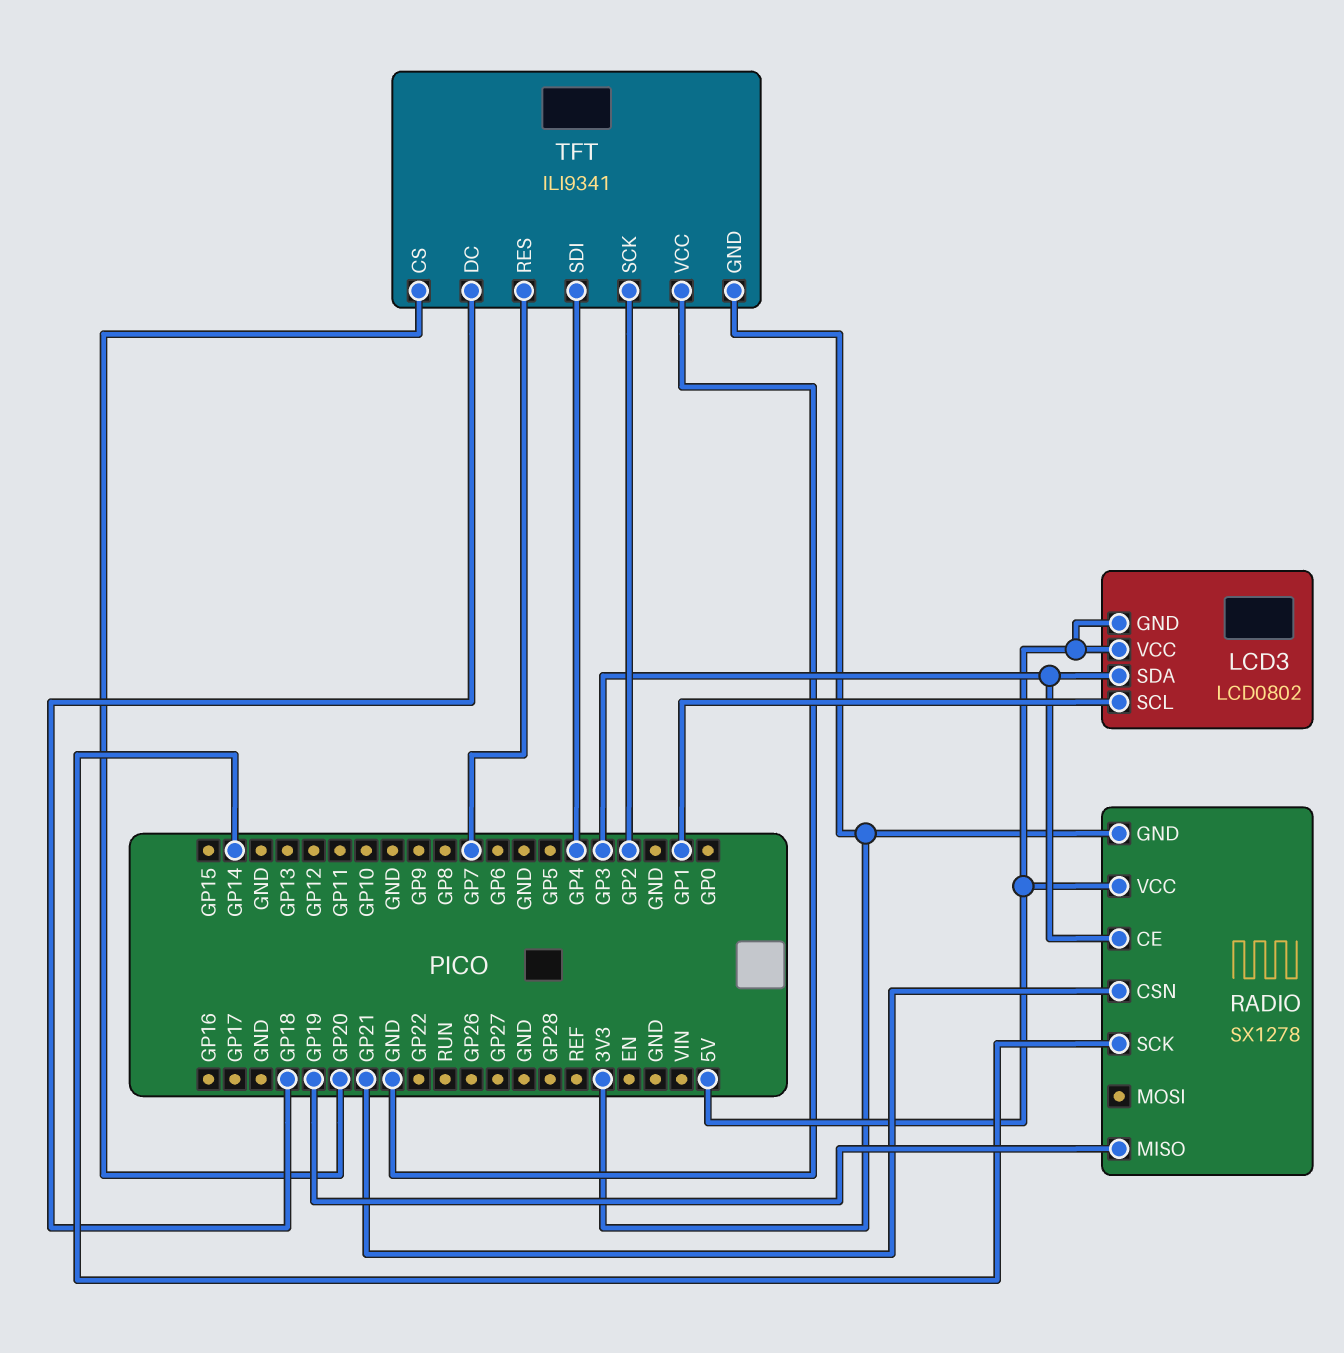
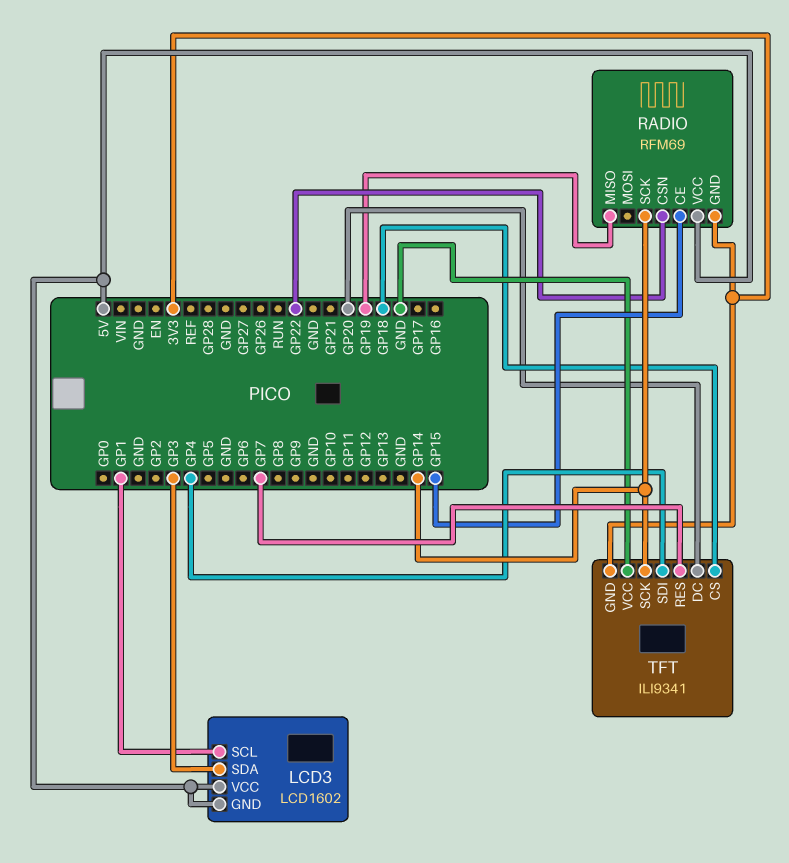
LCD3: LCD0802 -> LCD1602
RADIO: SX1278 -> RFM69
RADIO pin CE: GP3 -> GP15
RADIO pin CSN: GP21 -> GP22
TFT pin CS: GP20 -> GP18
TFT pin DC: GP18 -> GP20
TFT pin SCK: GP2 -> GP14

